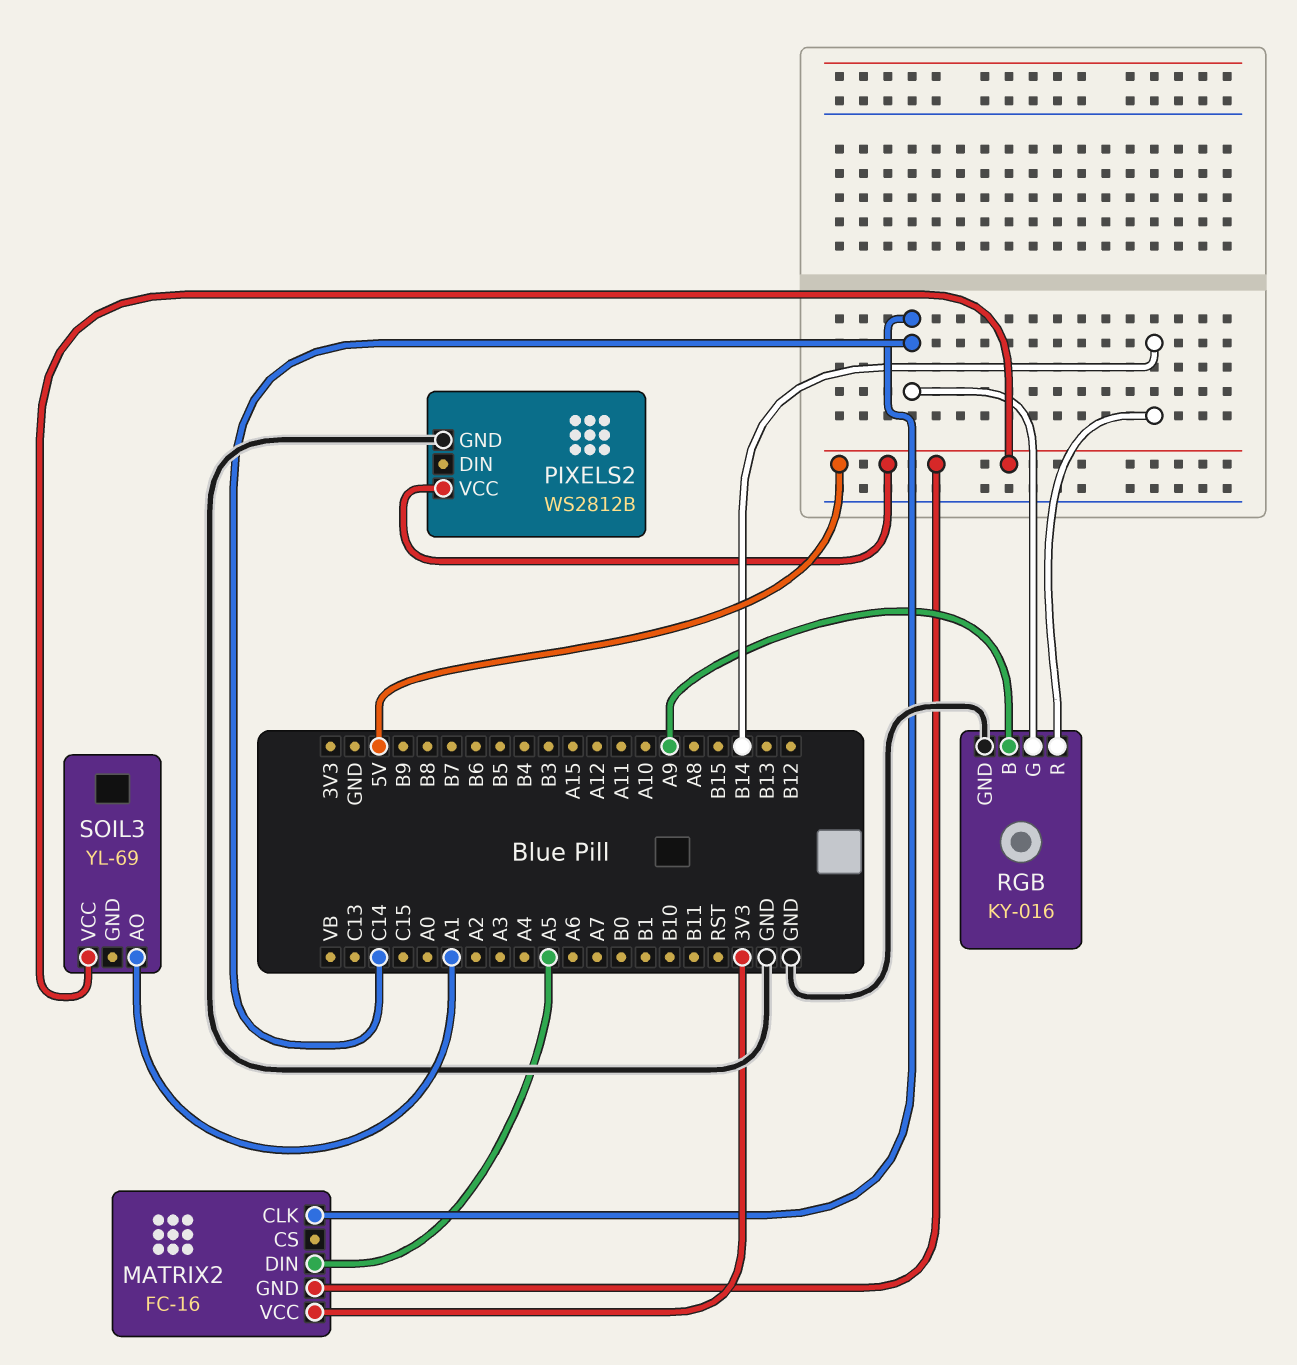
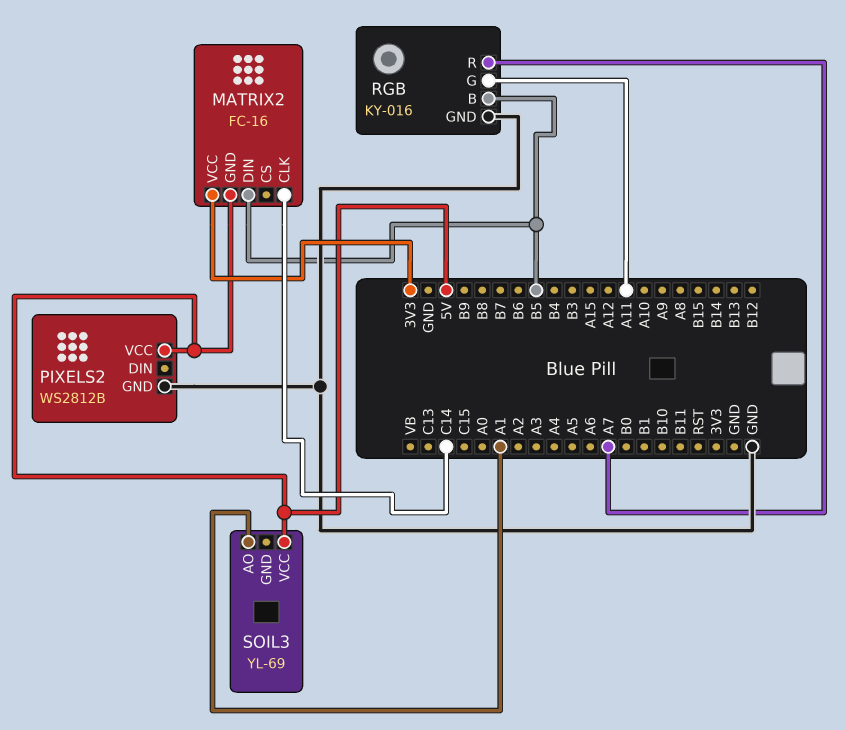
MATRIX2 pin DIN: A5 -> B5
RGB pin B: A9 -> B5
RGB pin G: C14 -> A11
RGB pin R: B14 -> A7

